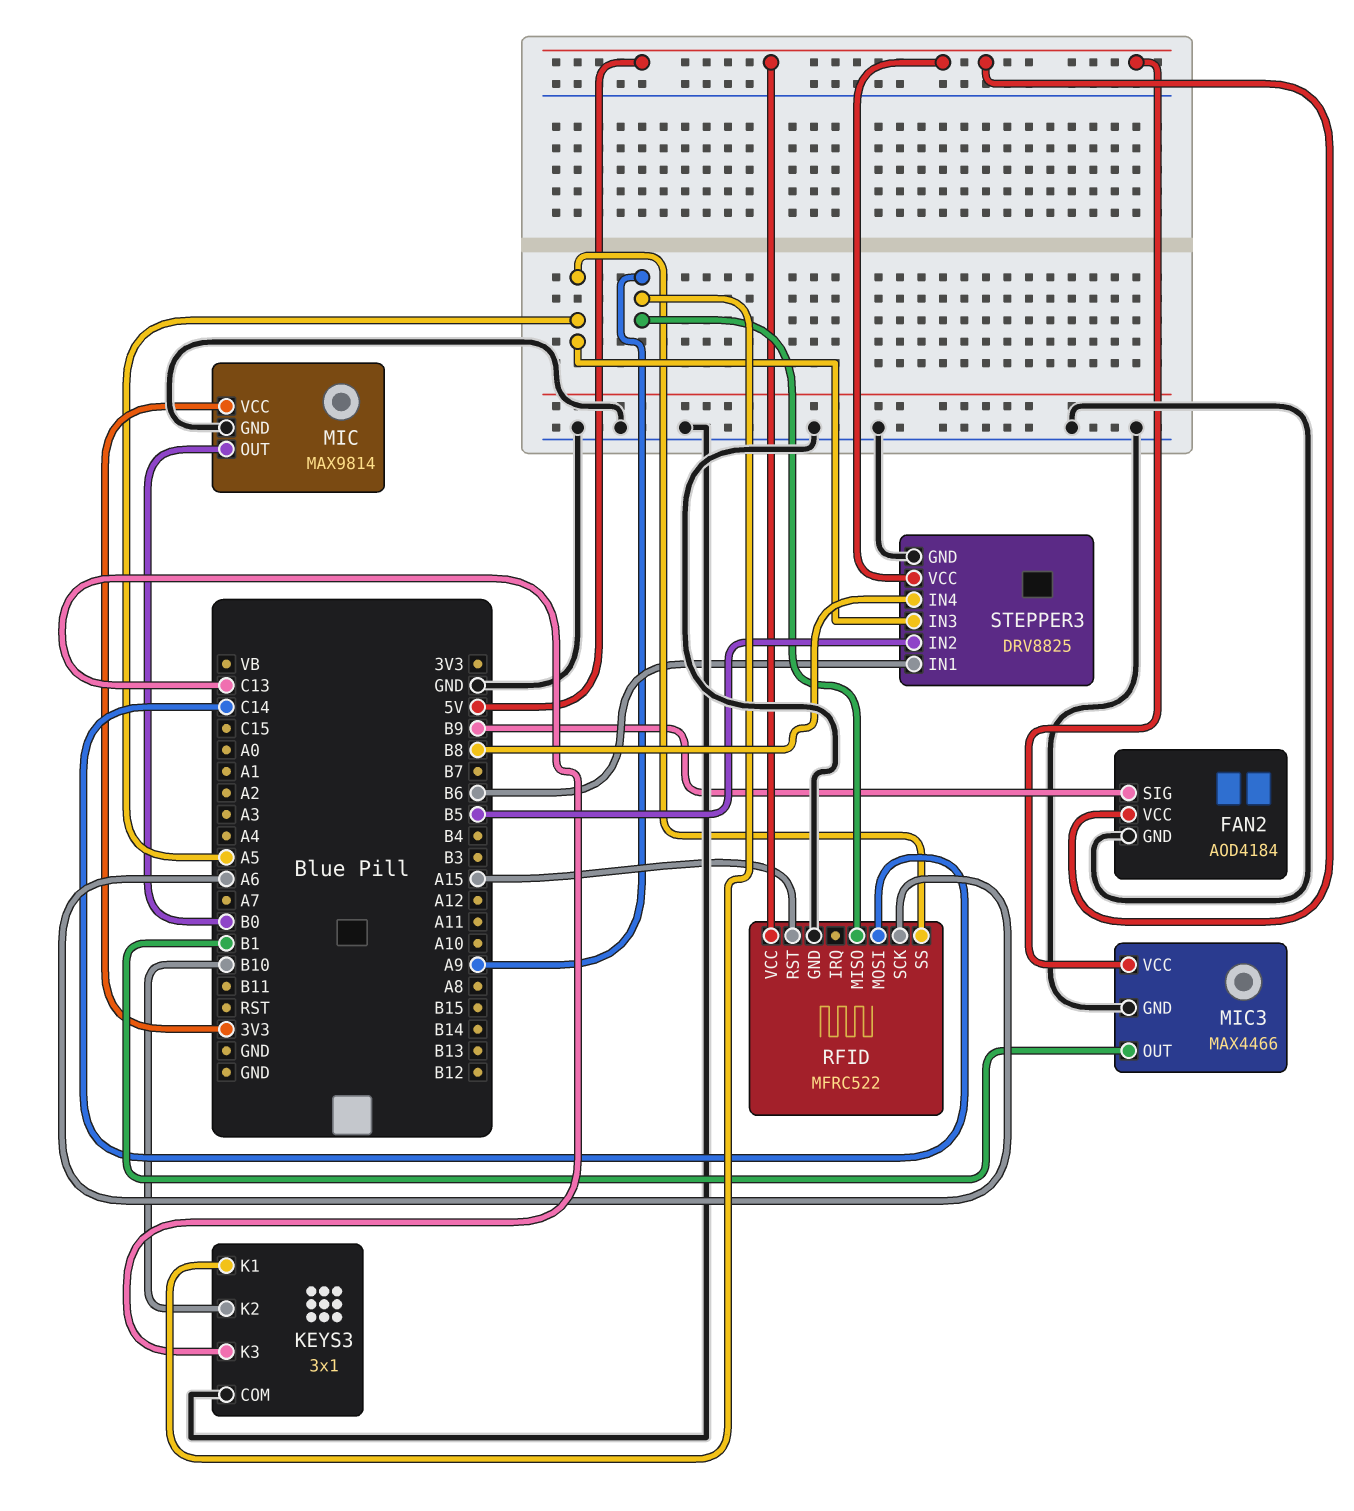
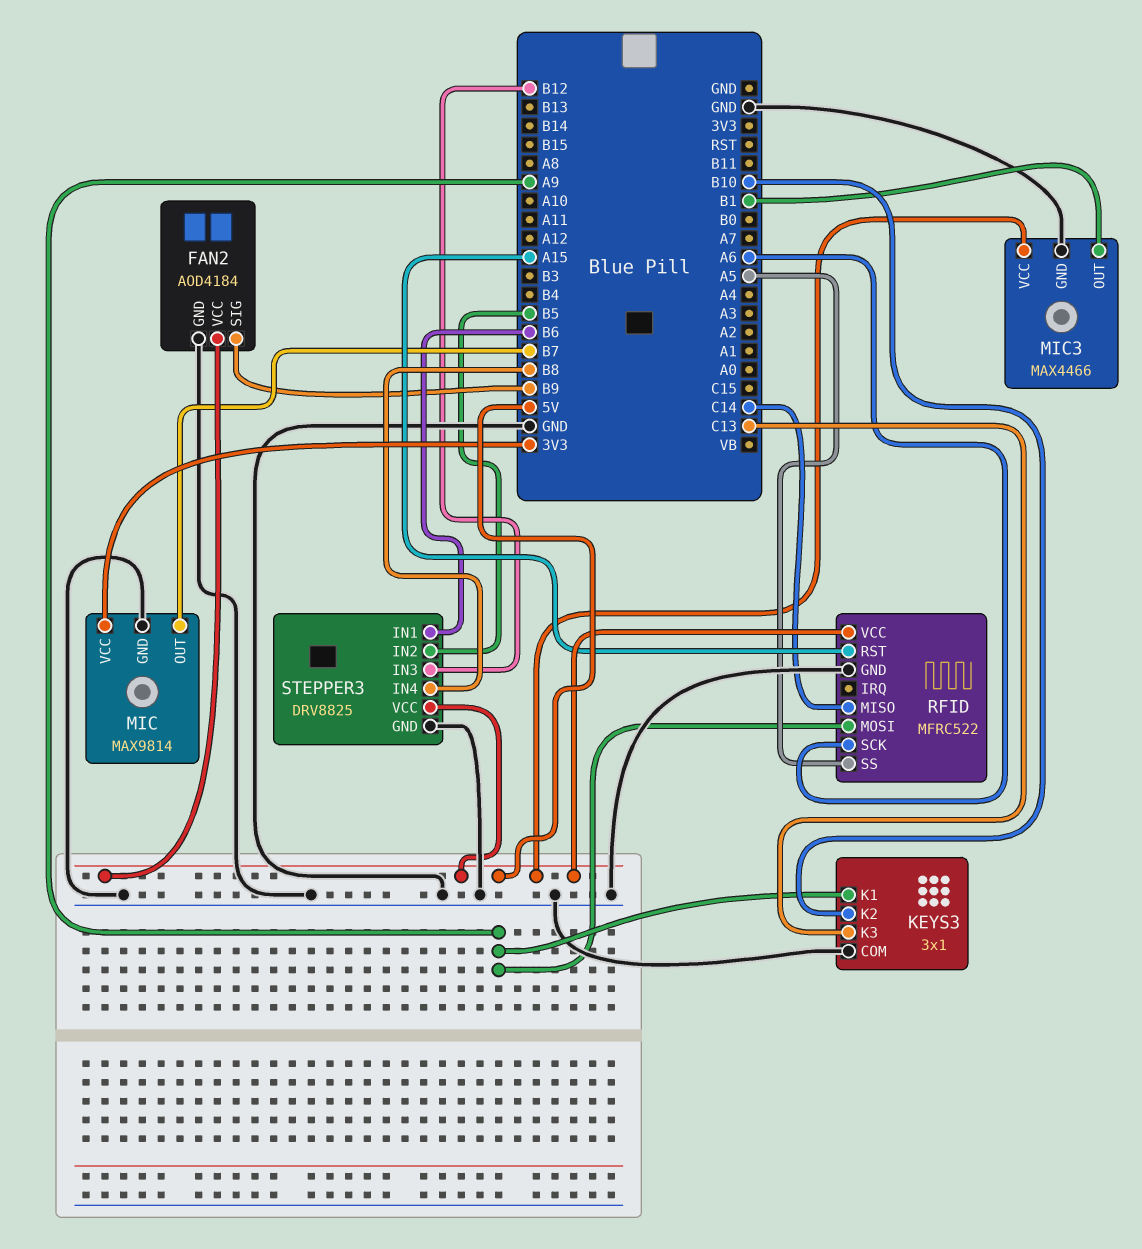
MIC pin OUT: B0 -> B7
RFID pin MISO: A9 -> C14
RFID pin MOSI: C14 -> A9
STEPPER3 pin IN3: A5 -> B12

